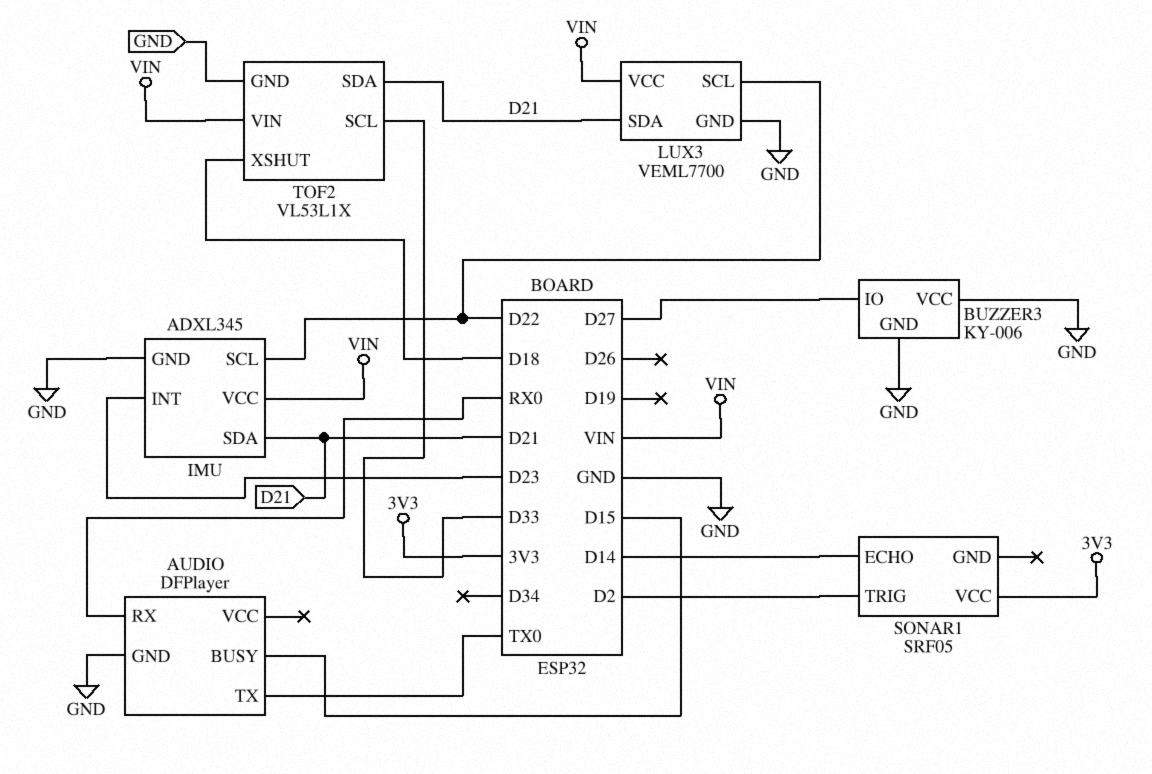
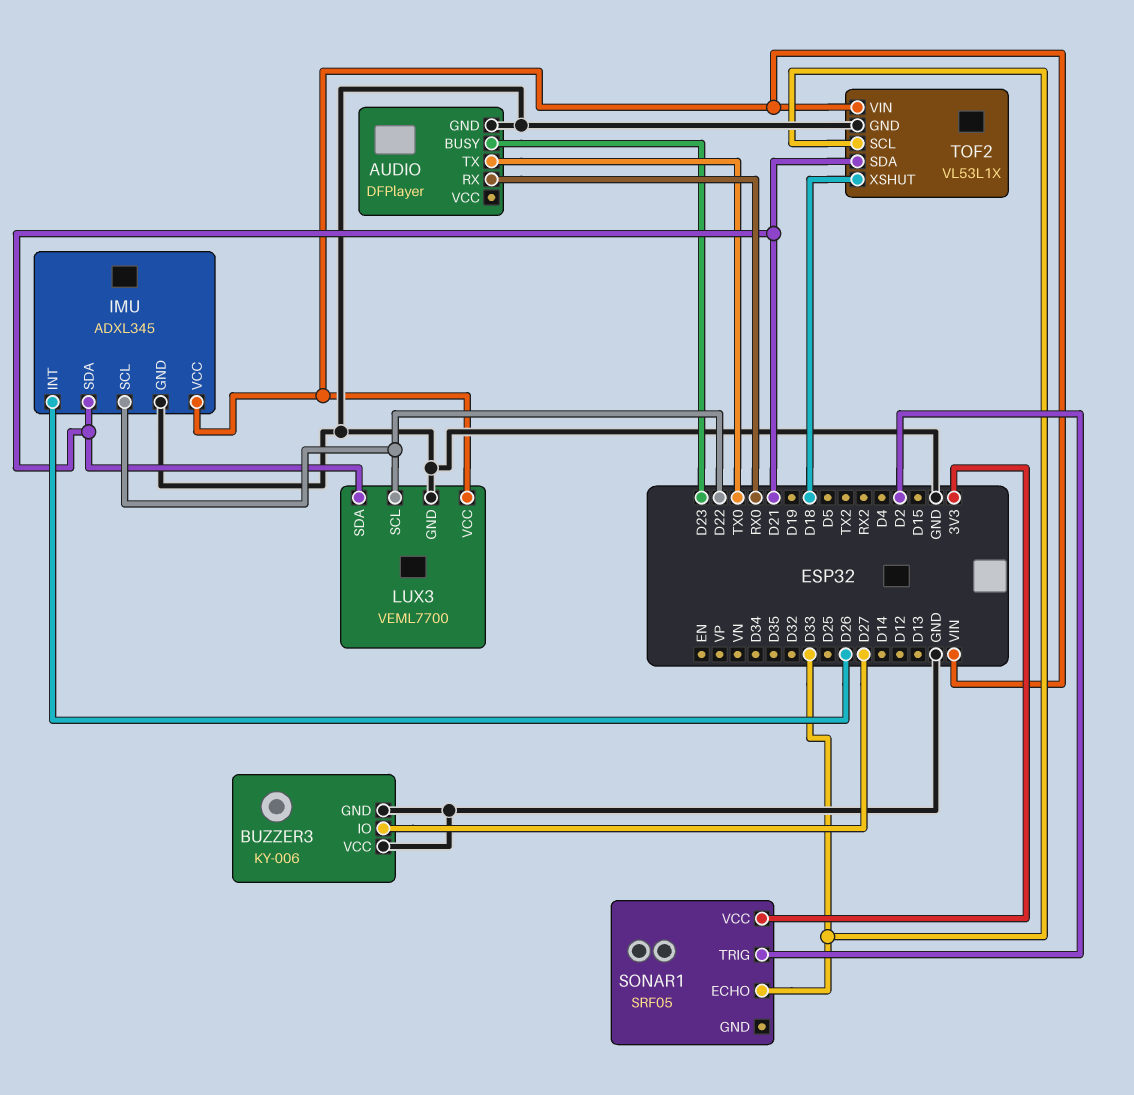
AUDIO pin BUSY: D15 -> D23
IMU pin INT: D23 -> D26
SONAR1 pin ECHO: D14 -> D33

